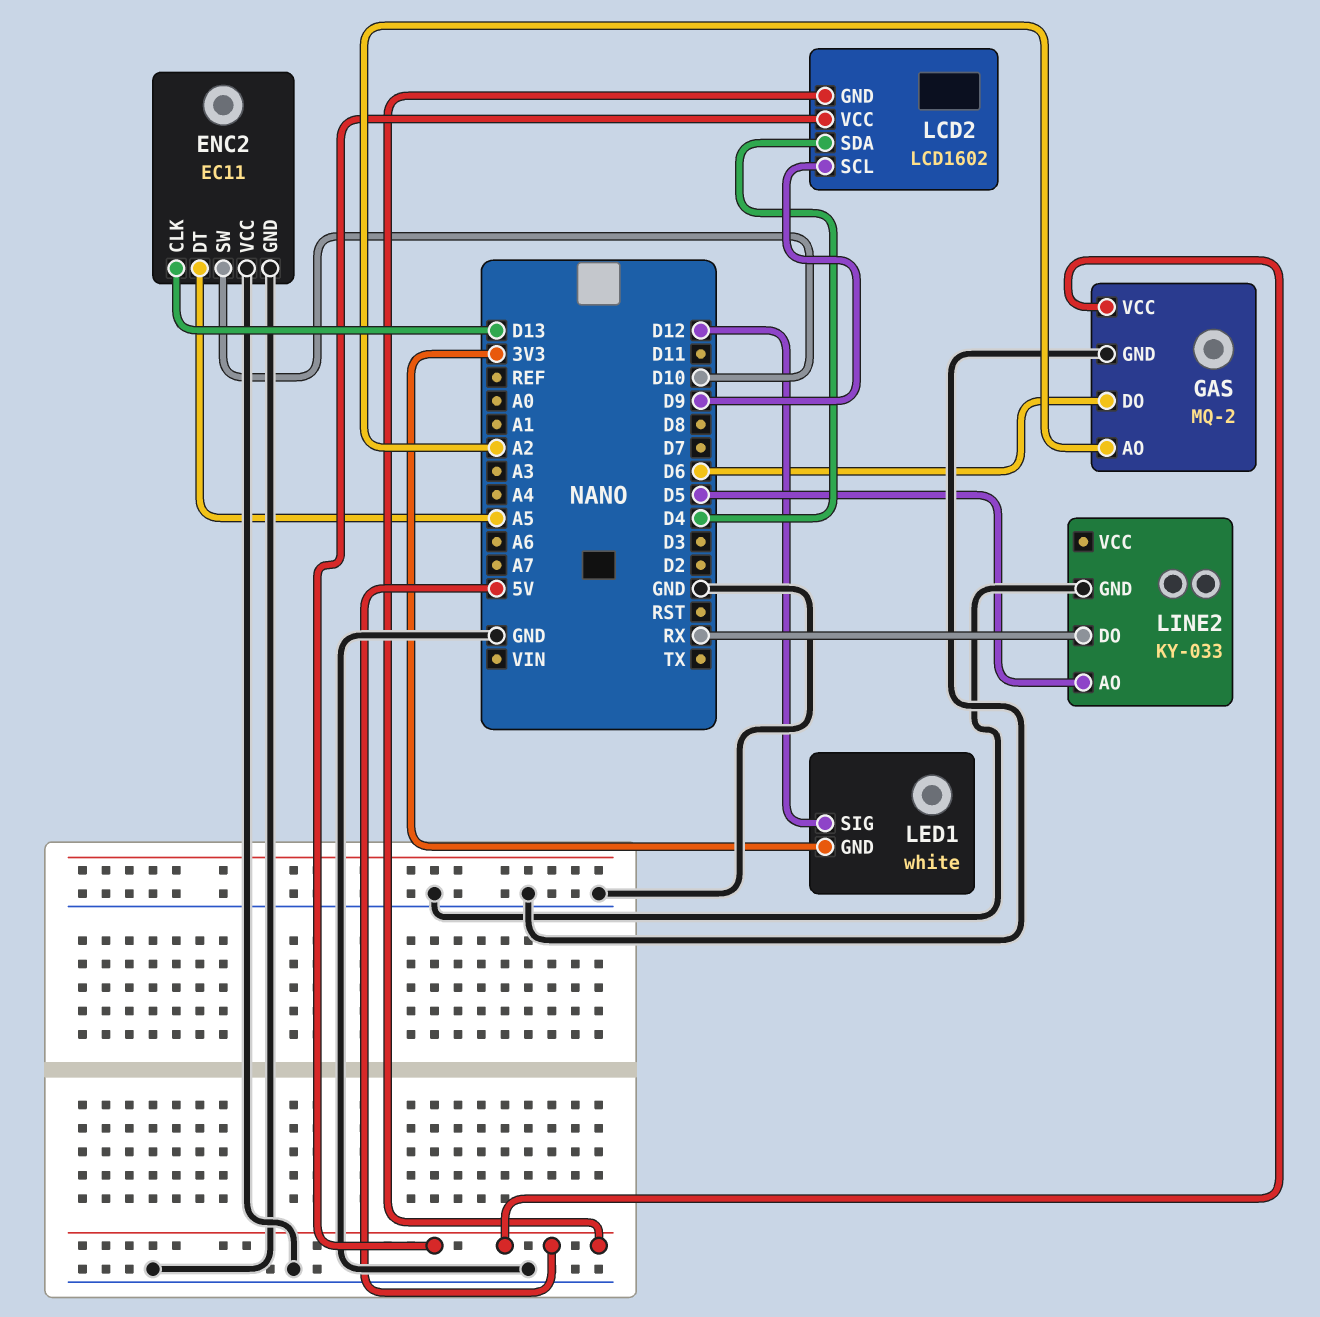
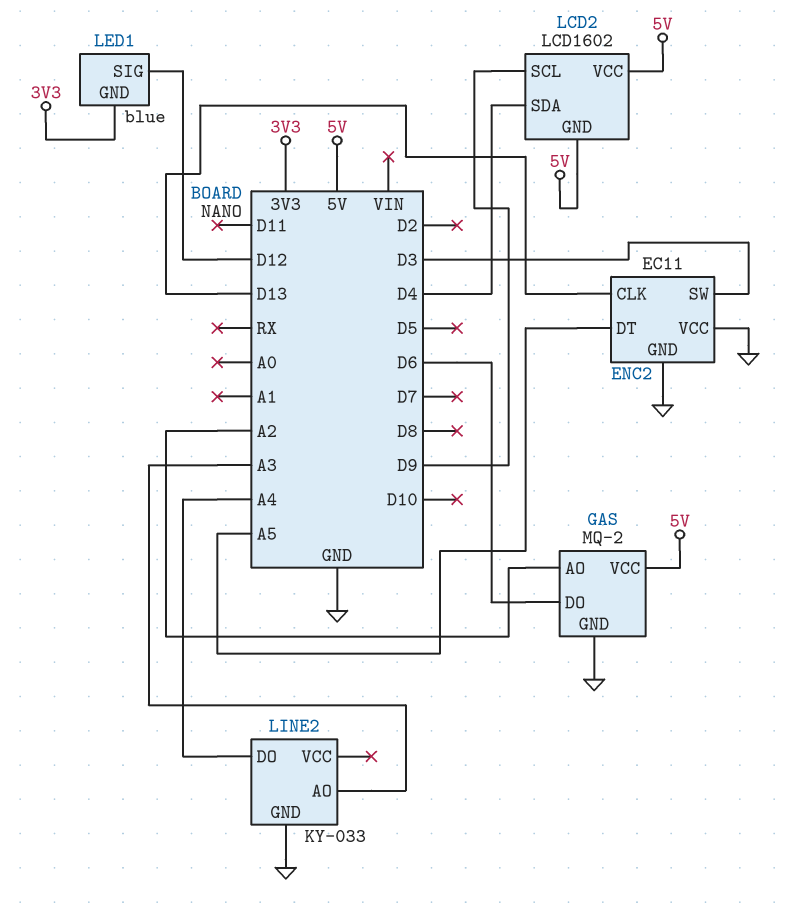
ENC2 pin SW: D10 -> D3
LED1: white -> blue
LINE2 pin AO: D5 -> A3
LINE2 pin DO: RX -> A4

